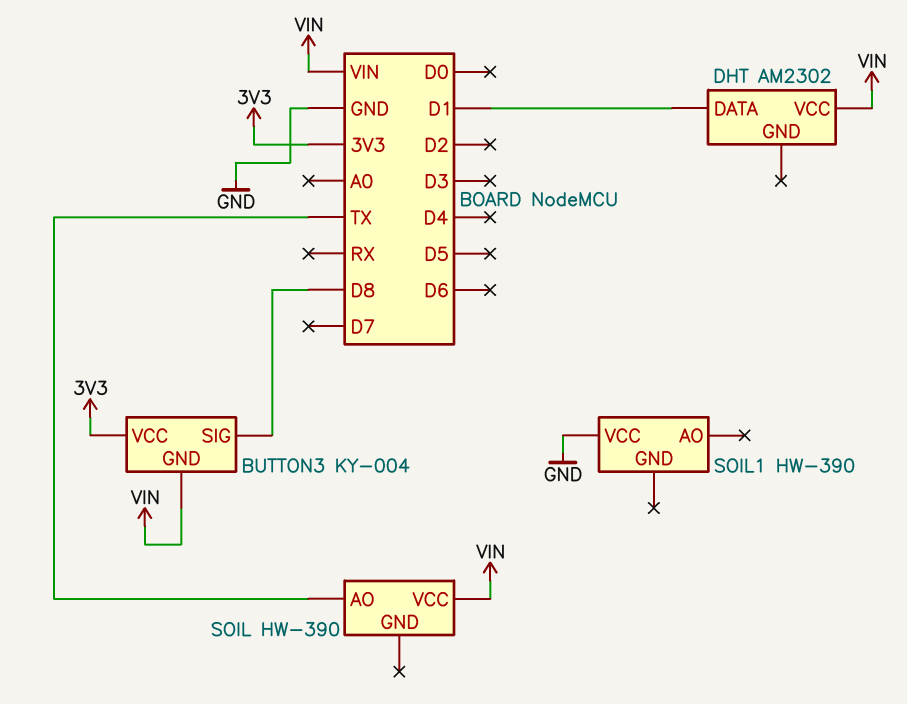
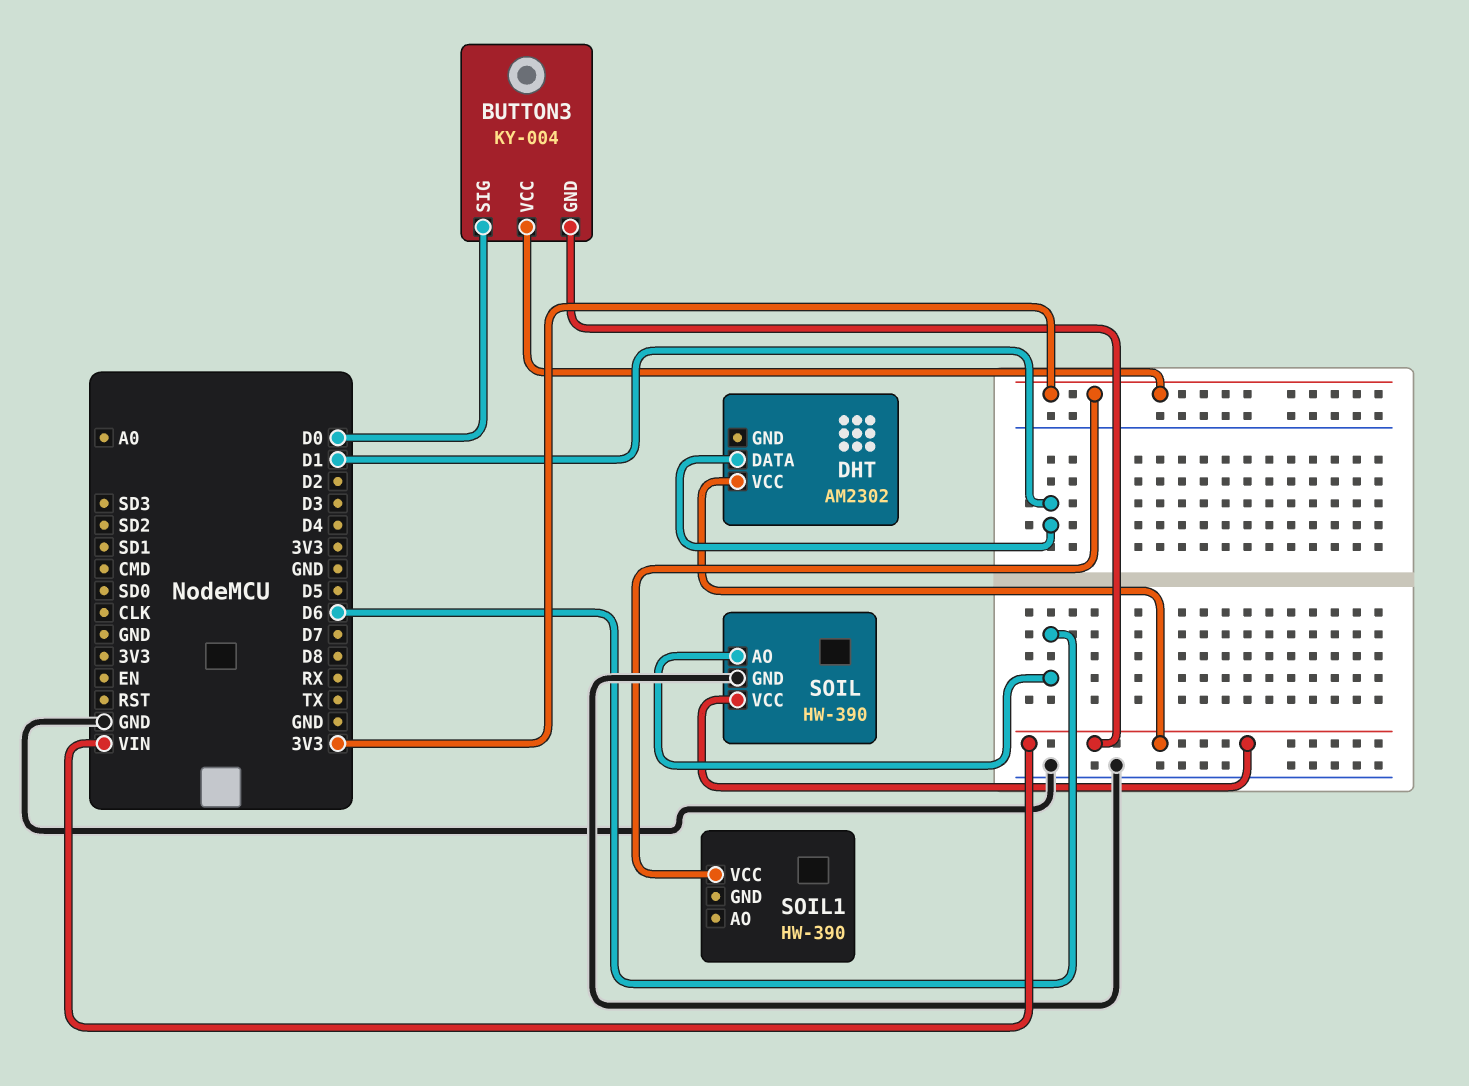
BUTTON3 pin SIG: D8 -> D0
SOIL pin AO: TX -> D6
SOIL pin GND: none -> GND
SOIL1 pin VCC: GND -> 3V3

